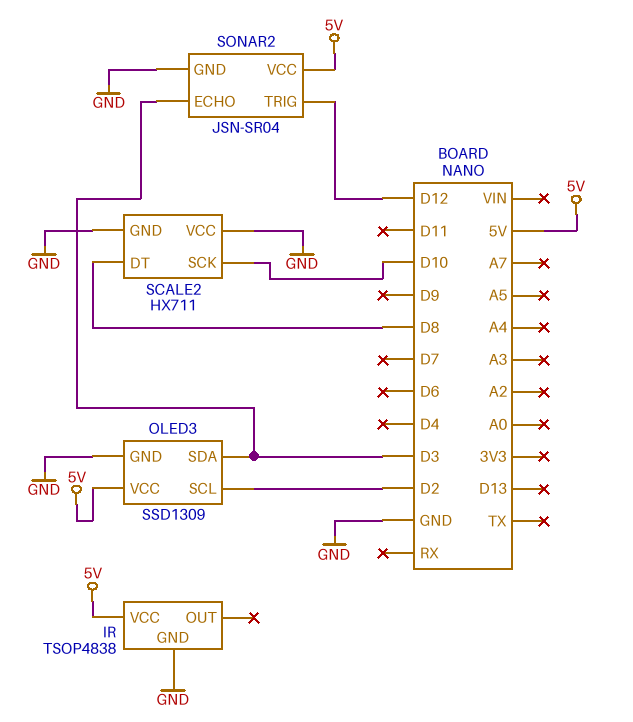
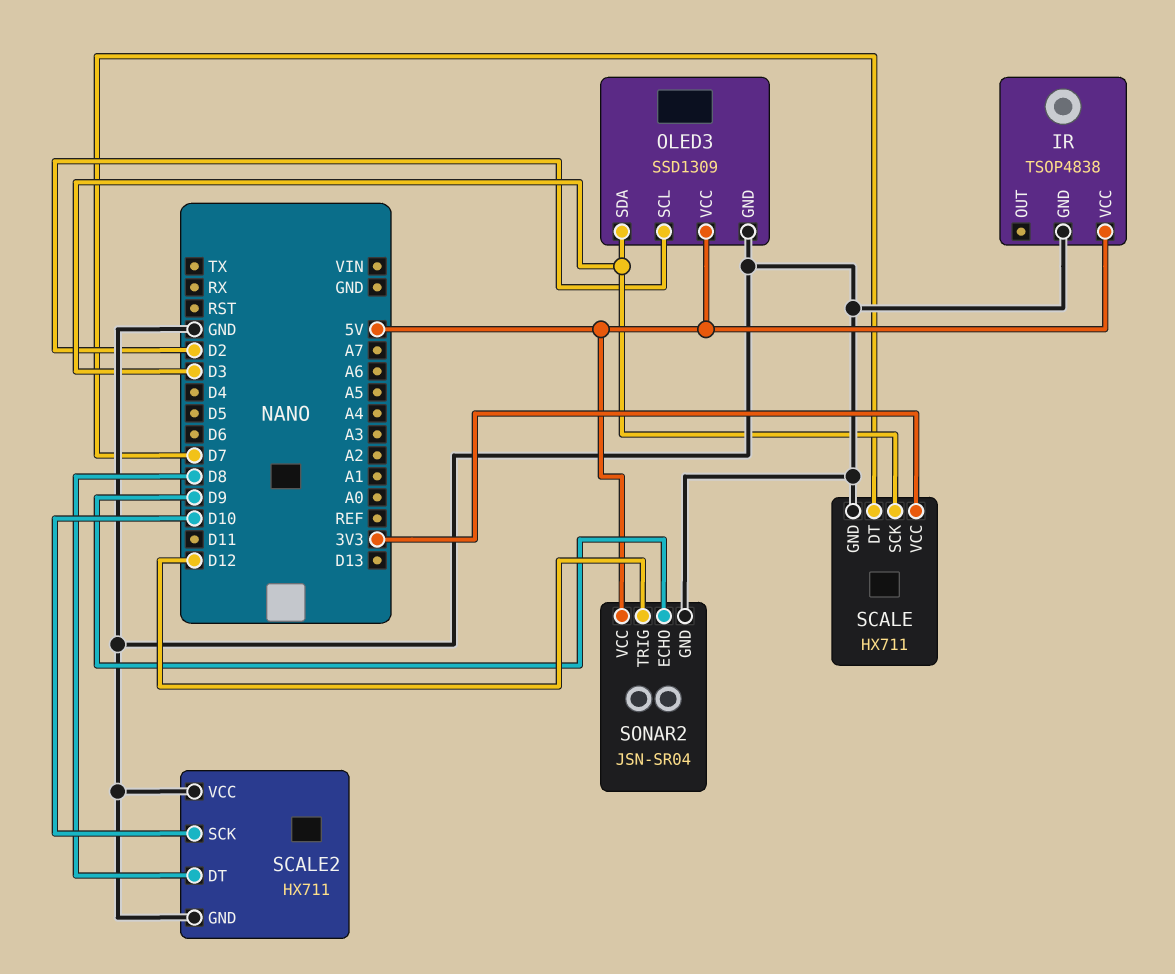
SCALE: none -> HX711
SCALE pin DT: none -> D7
SCALE pin GND: none -> GND
SCALE pin SCK: none -> D3
SCALE pin VCC: none -> 3V3
SONAR2 pin ECHO: D3 -> D9

